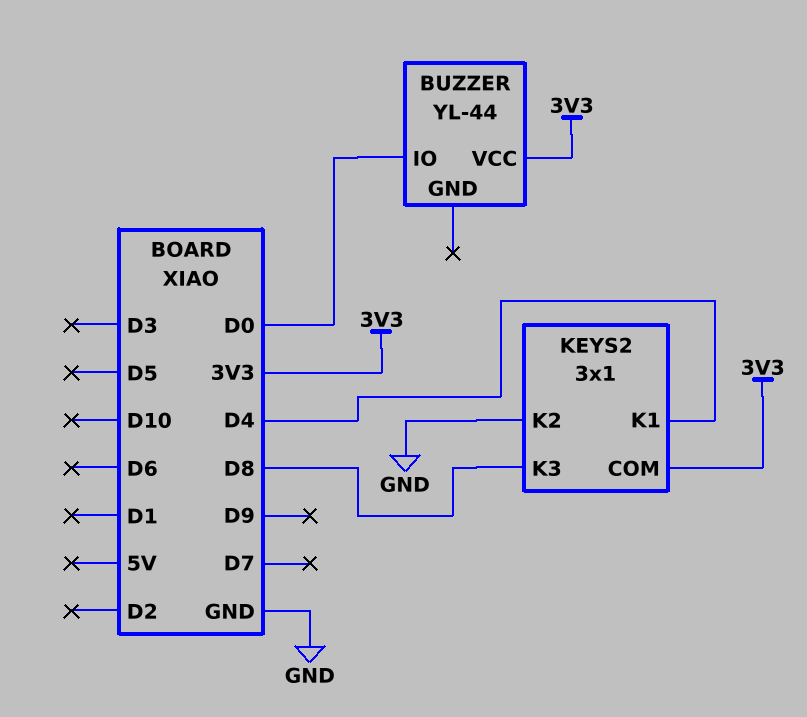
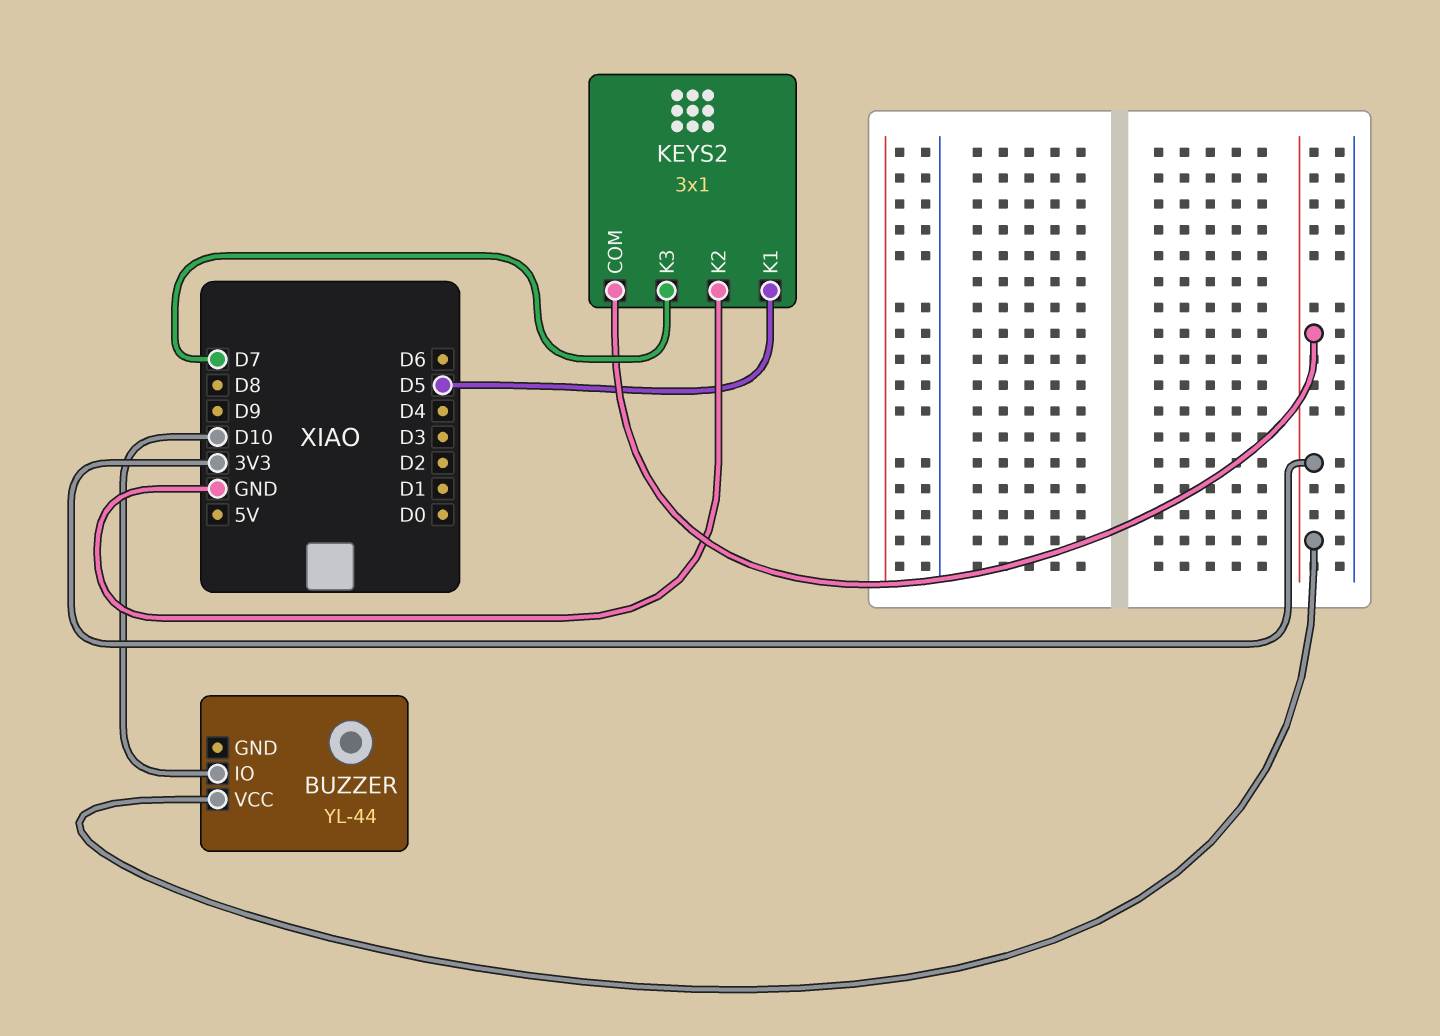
BUZZER pin IO: D0 -> D10
KEYS2 pin K1: D4 -> D5
KEYS2 pin K3: D8 -> D7

